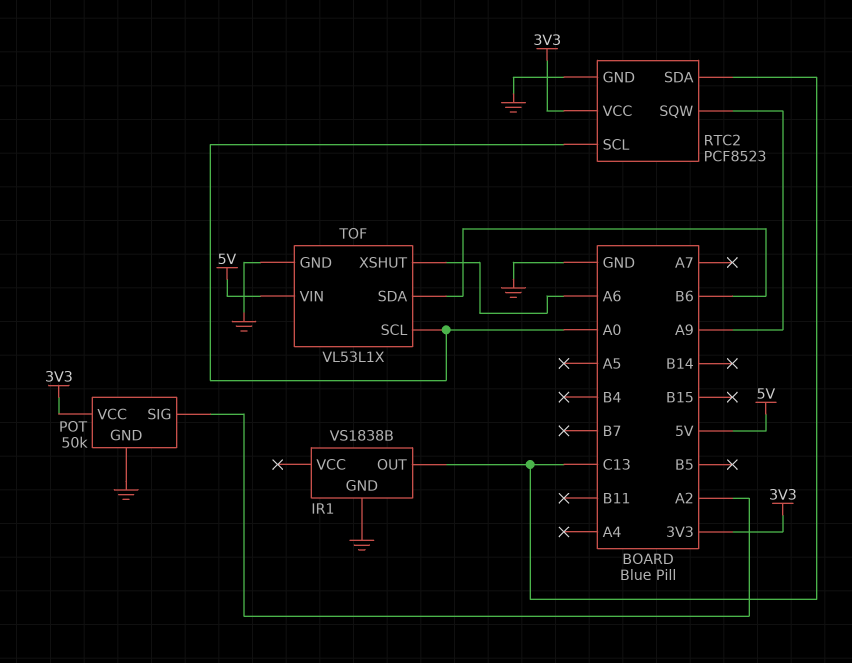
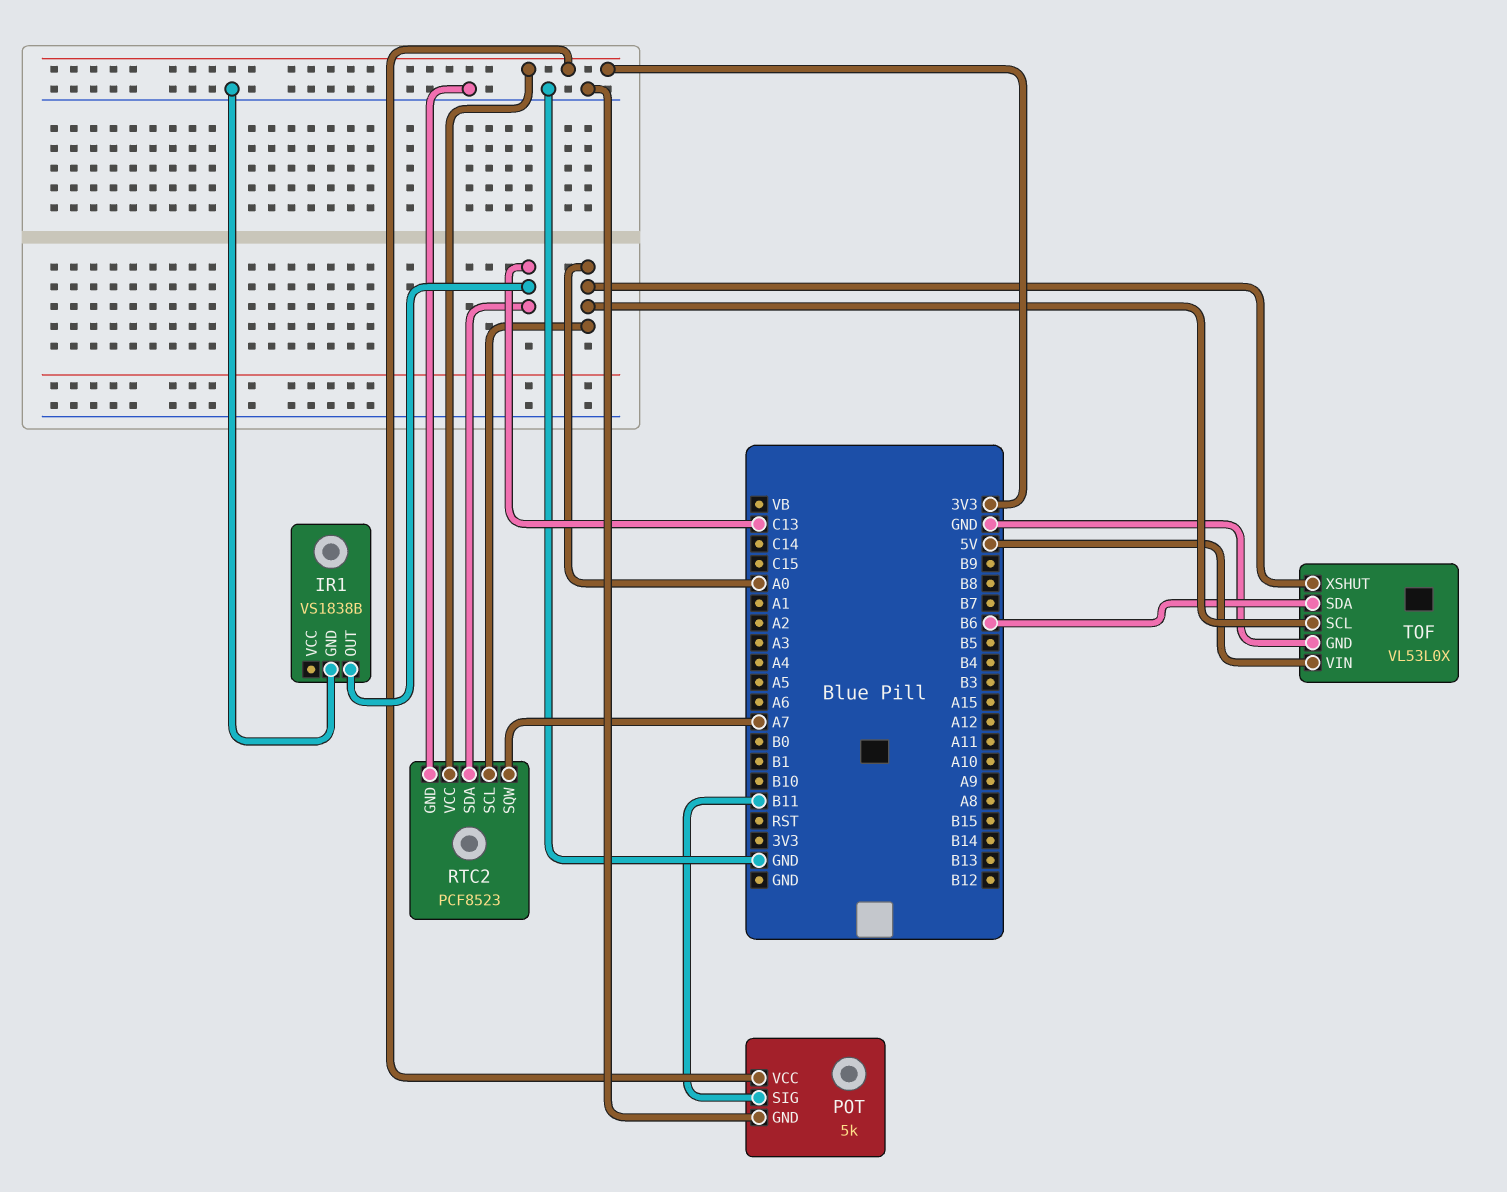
POT: 50k -> 5k
POT pin SIG: A2 -> B11
RTC2 pin SQW: A9 -> A7
TOF: VL53L1X -> VL53L0X
TOF pin XSHUT: A6 -> A0

